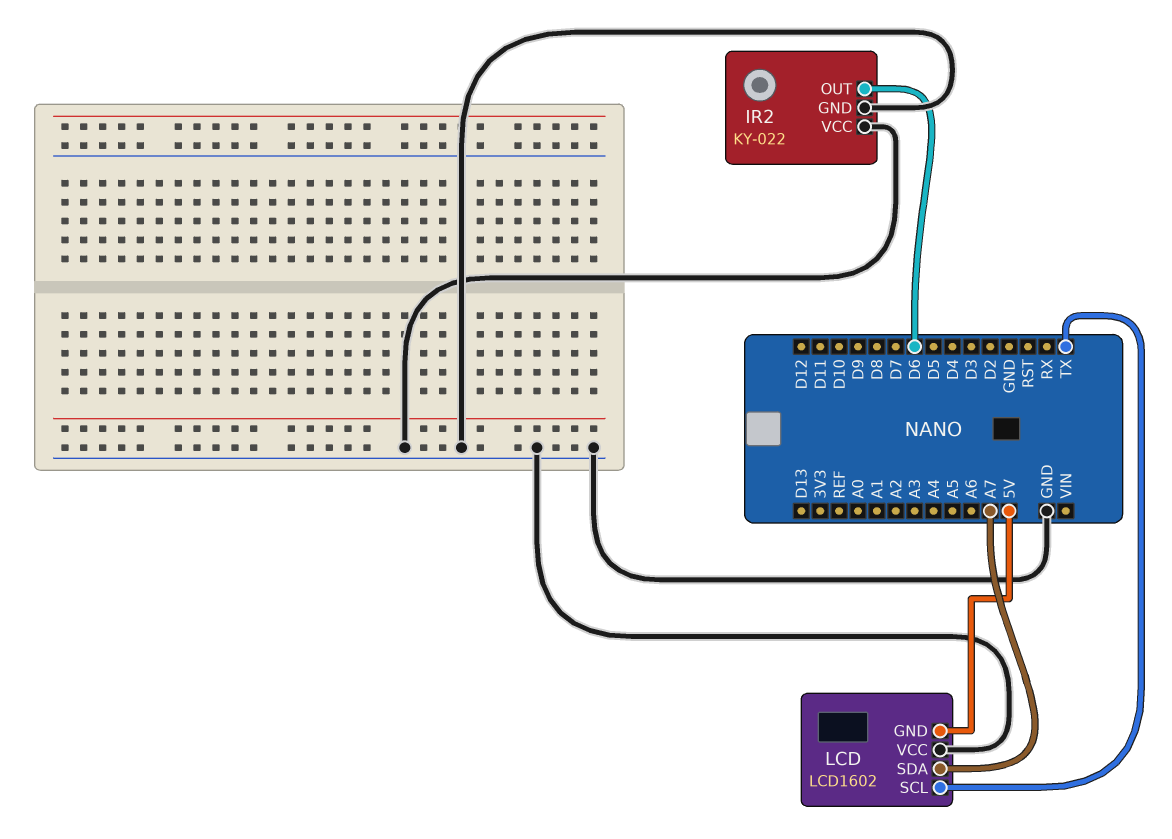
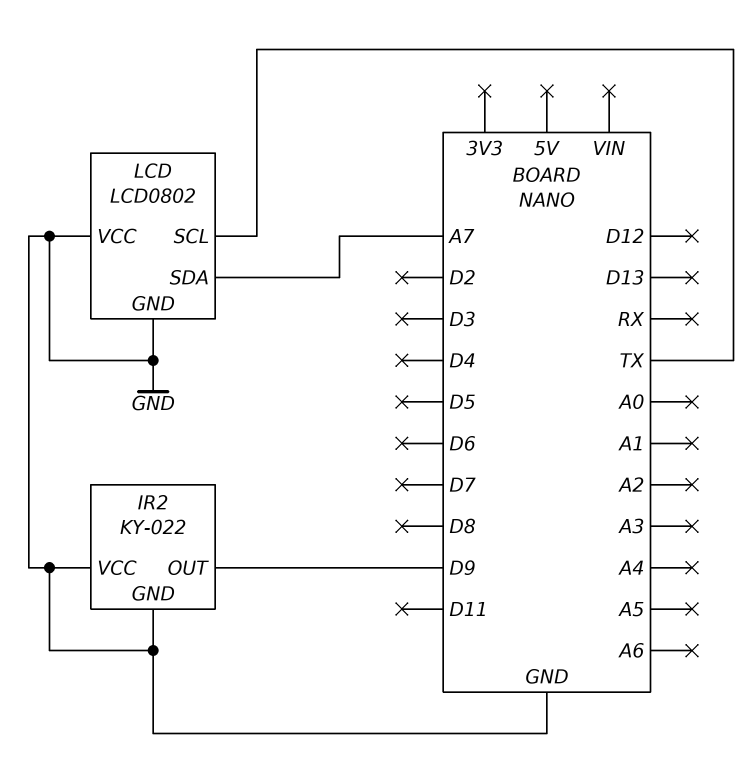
IR2 pin OUT: D6 -> D9
LCD: LCD1602 -> LCD0802
LCD pin GND: 5V -> GND

